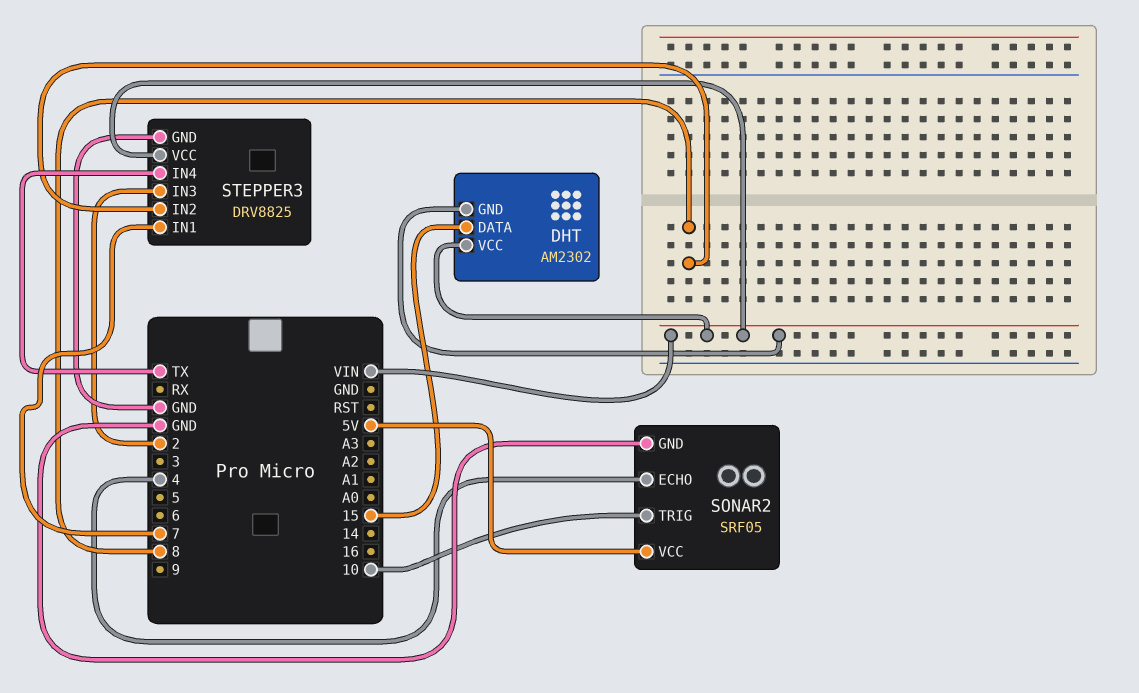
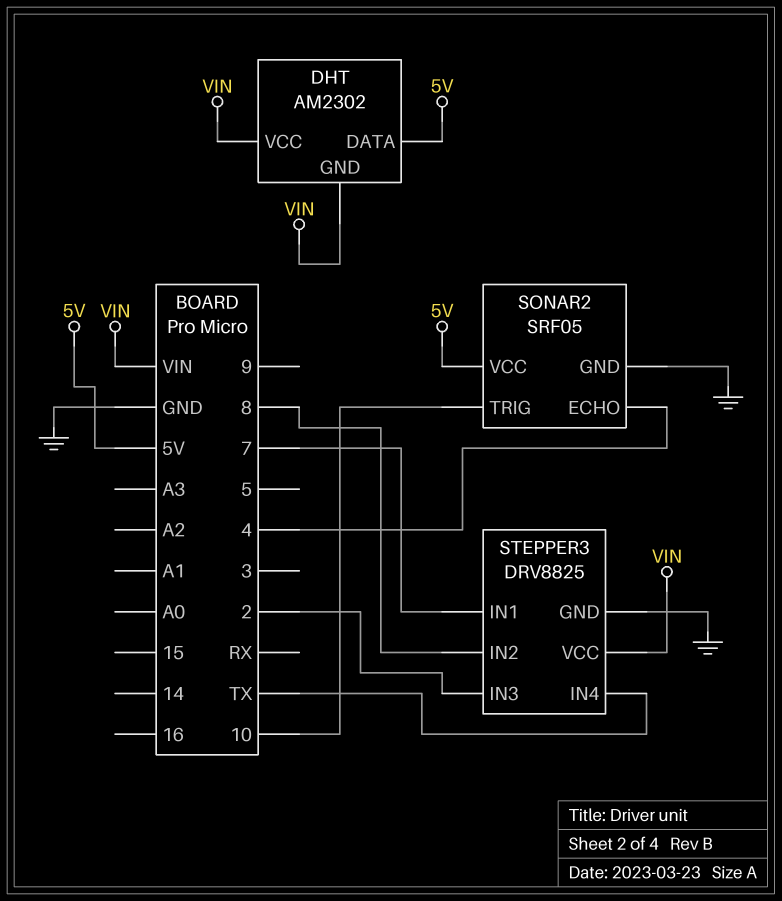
DHT pin DATA: 15 -> 5V

